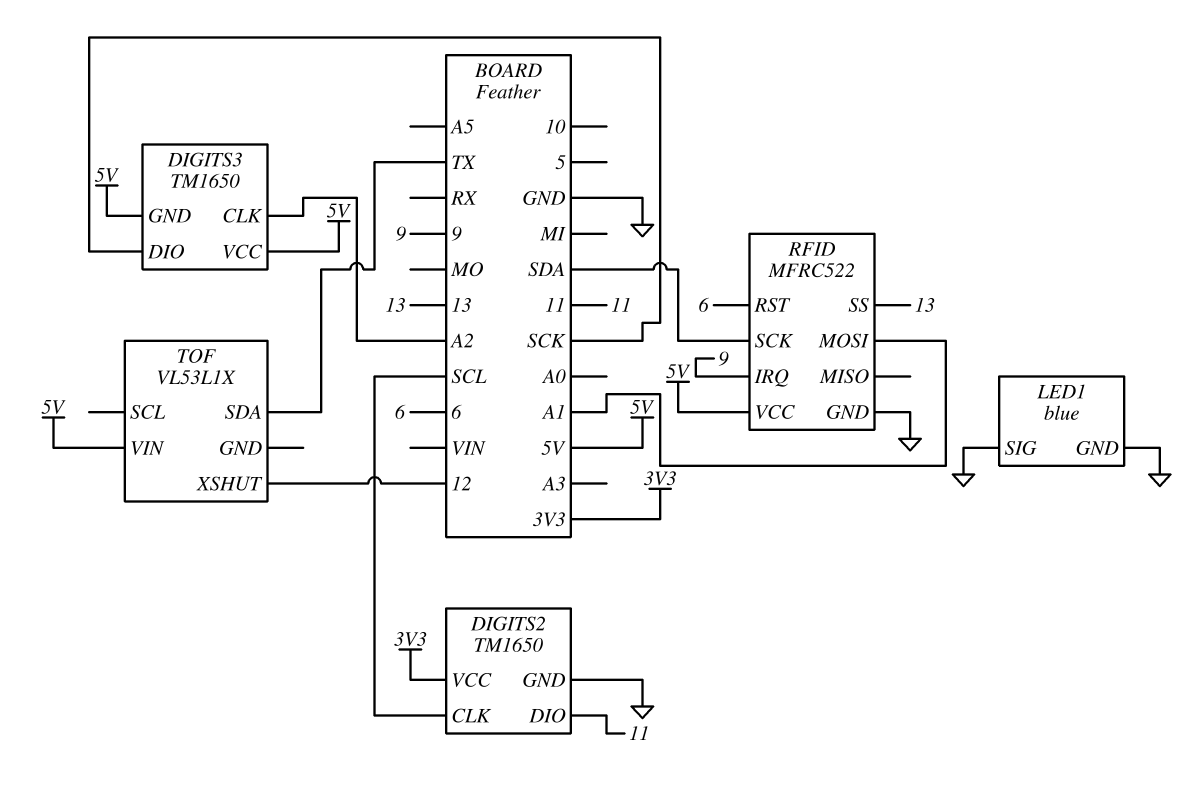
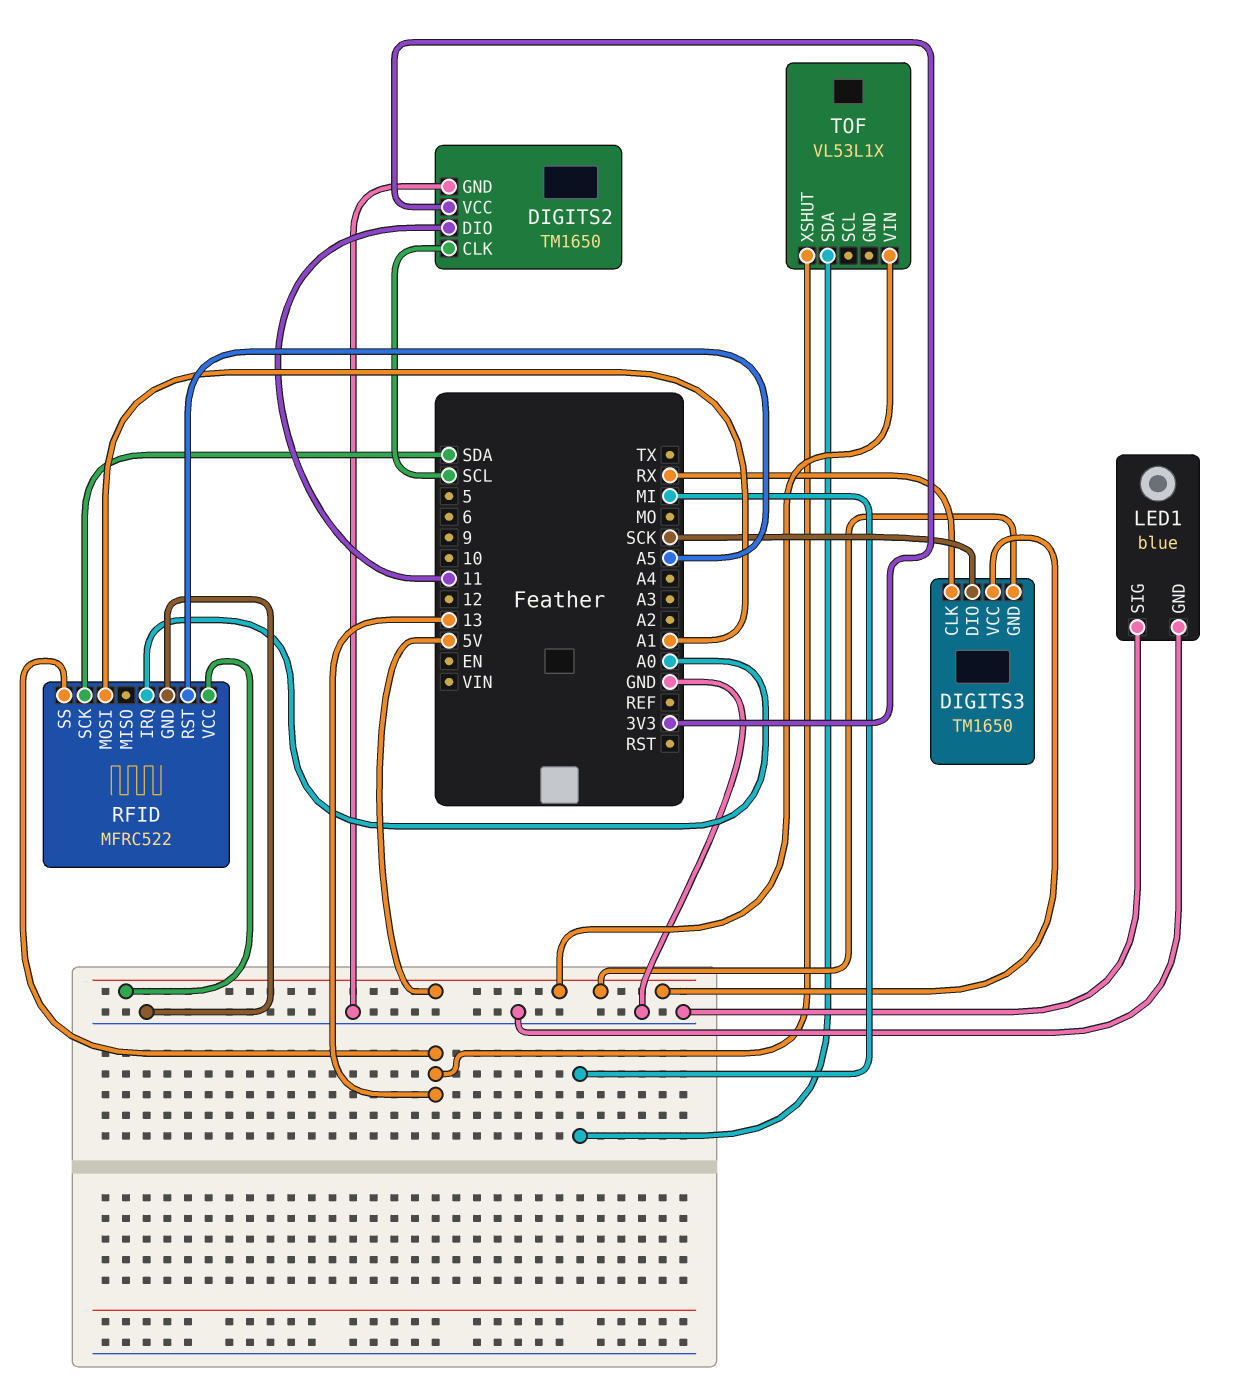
DIGITS3 pin CLK: A2 -> RX
RFID pin IRQ: 9 -> A0
RFID pin RST: 6 -> A5
TOF pin SDA: TX -> MI
TOF pin XSHUT: 12 -> 13

